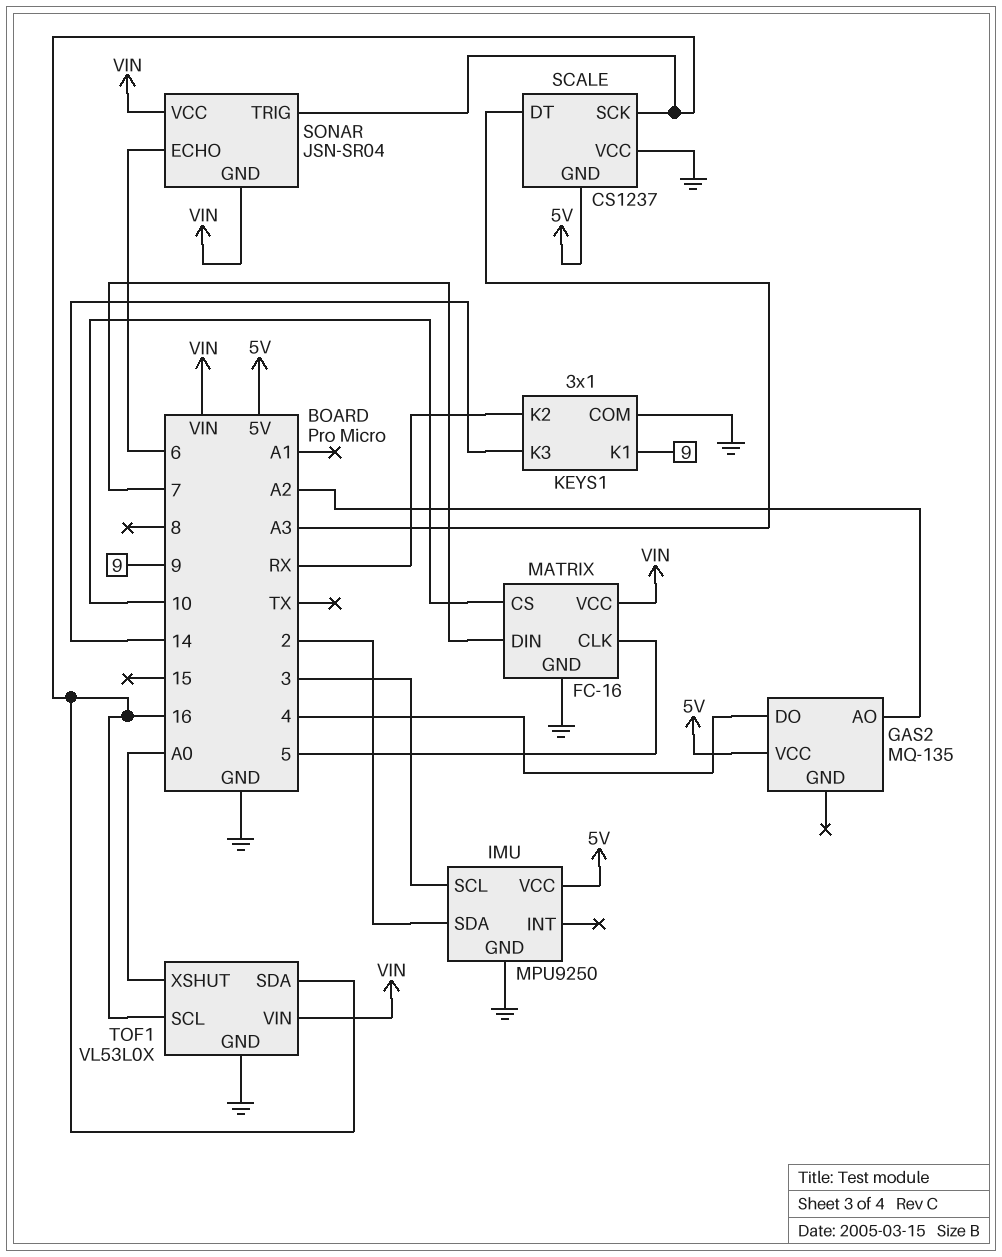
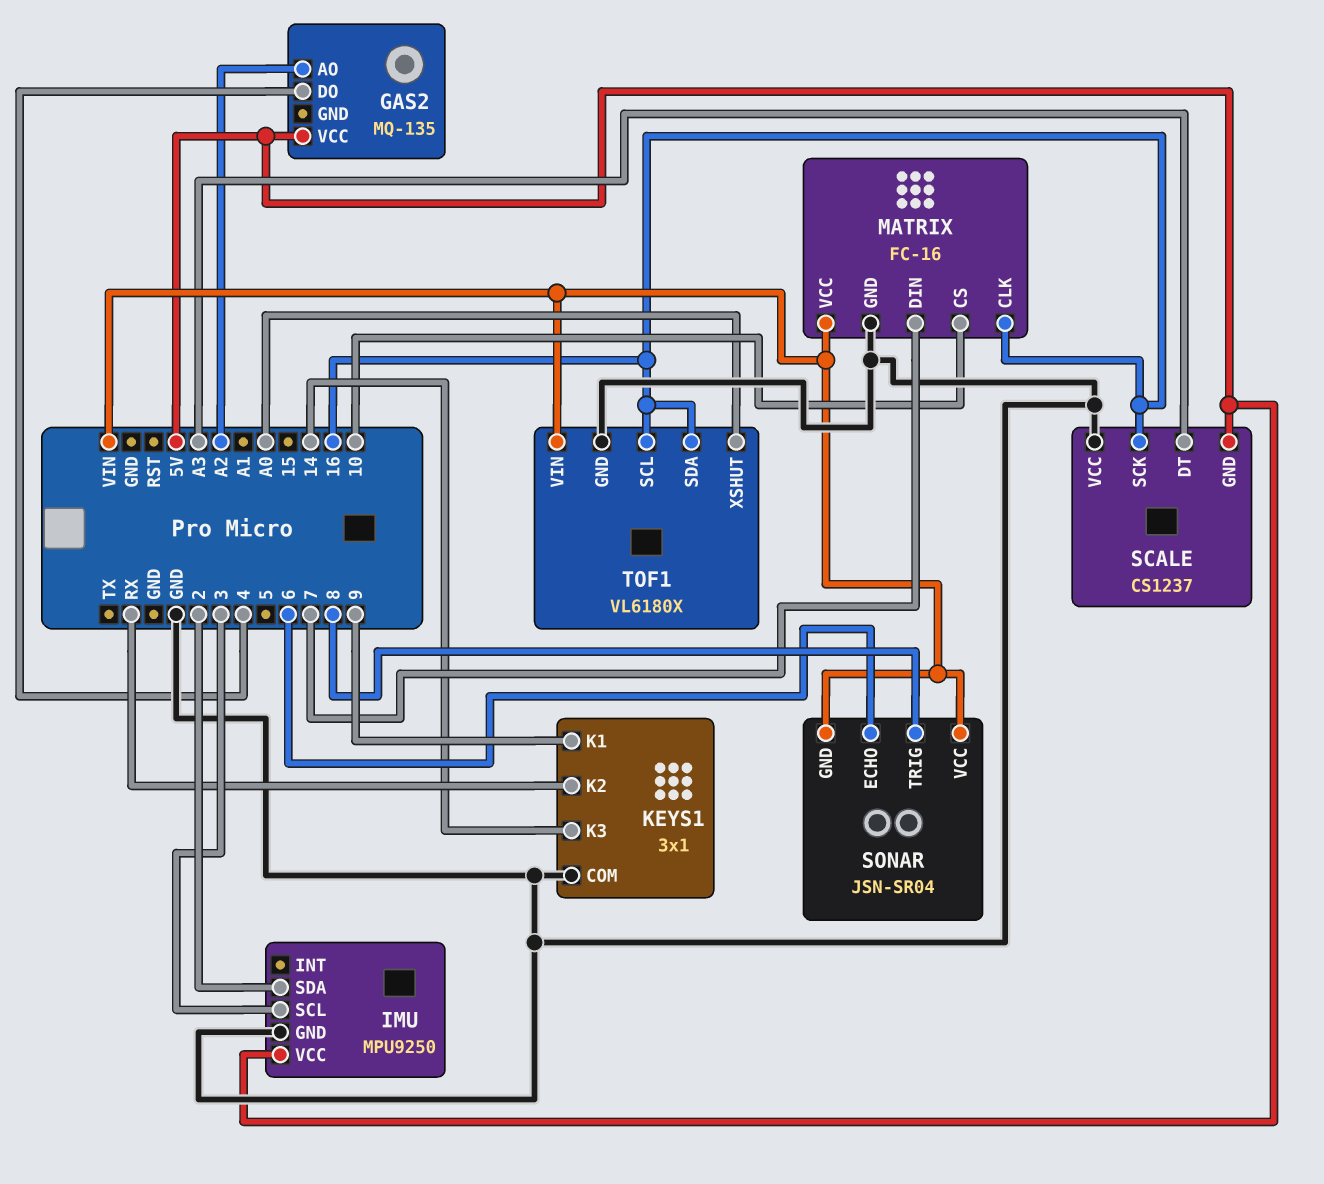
MATRIX pin CLK: 5 -> 16
SONAR pin TRIG: 16 -> 8
TOF1: VL53L0X -> VL6180X

